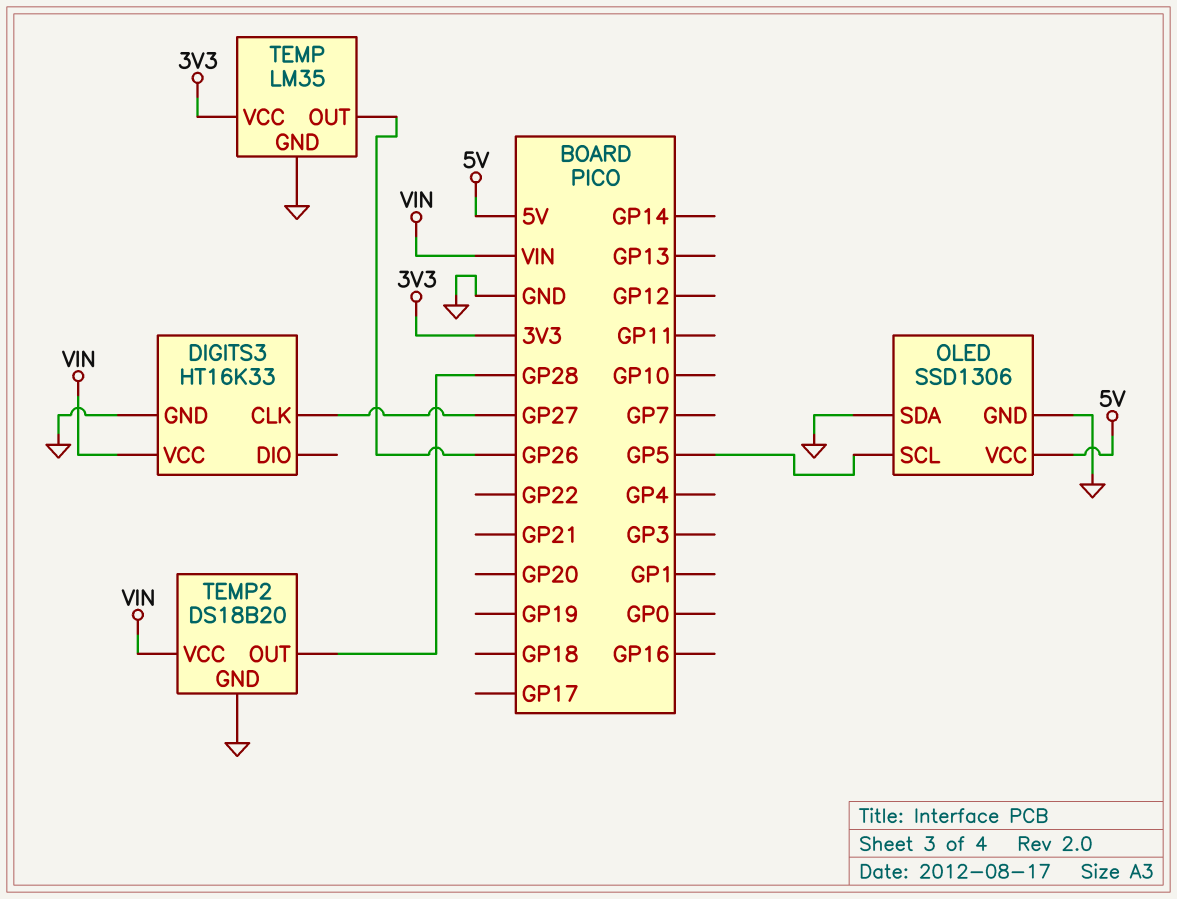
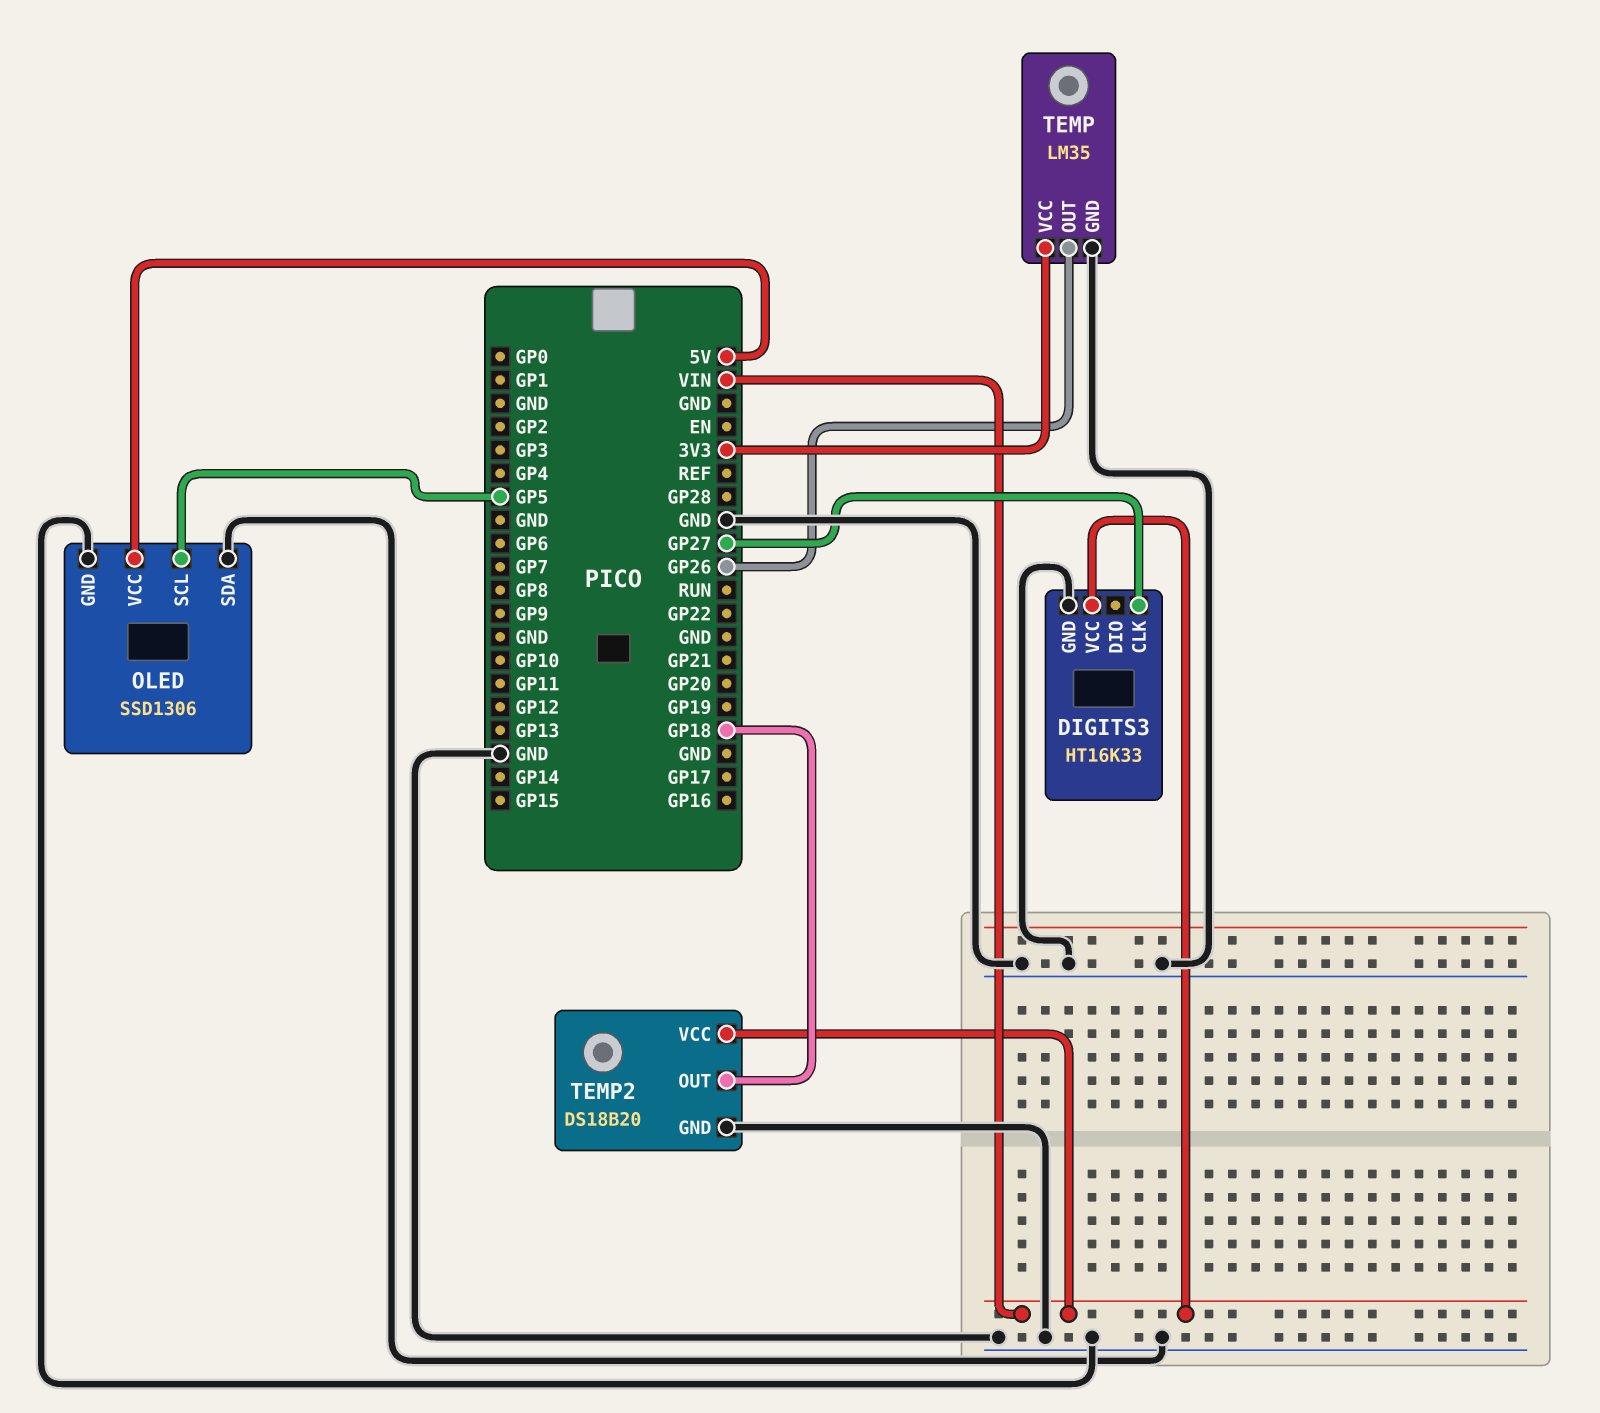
TEMP2 pin OUT: GP28 -> GP18

